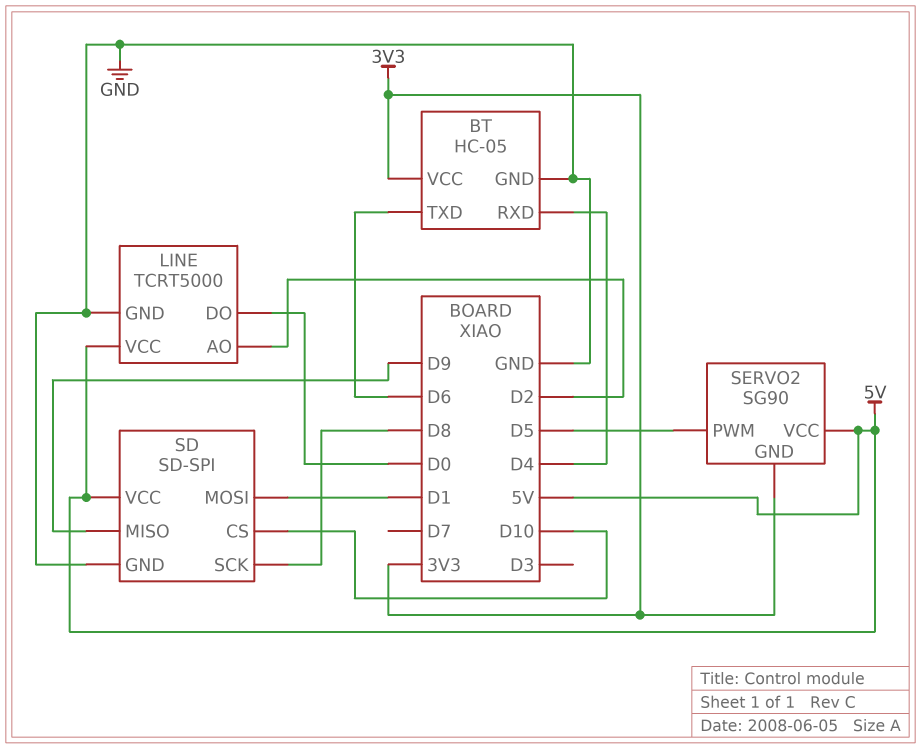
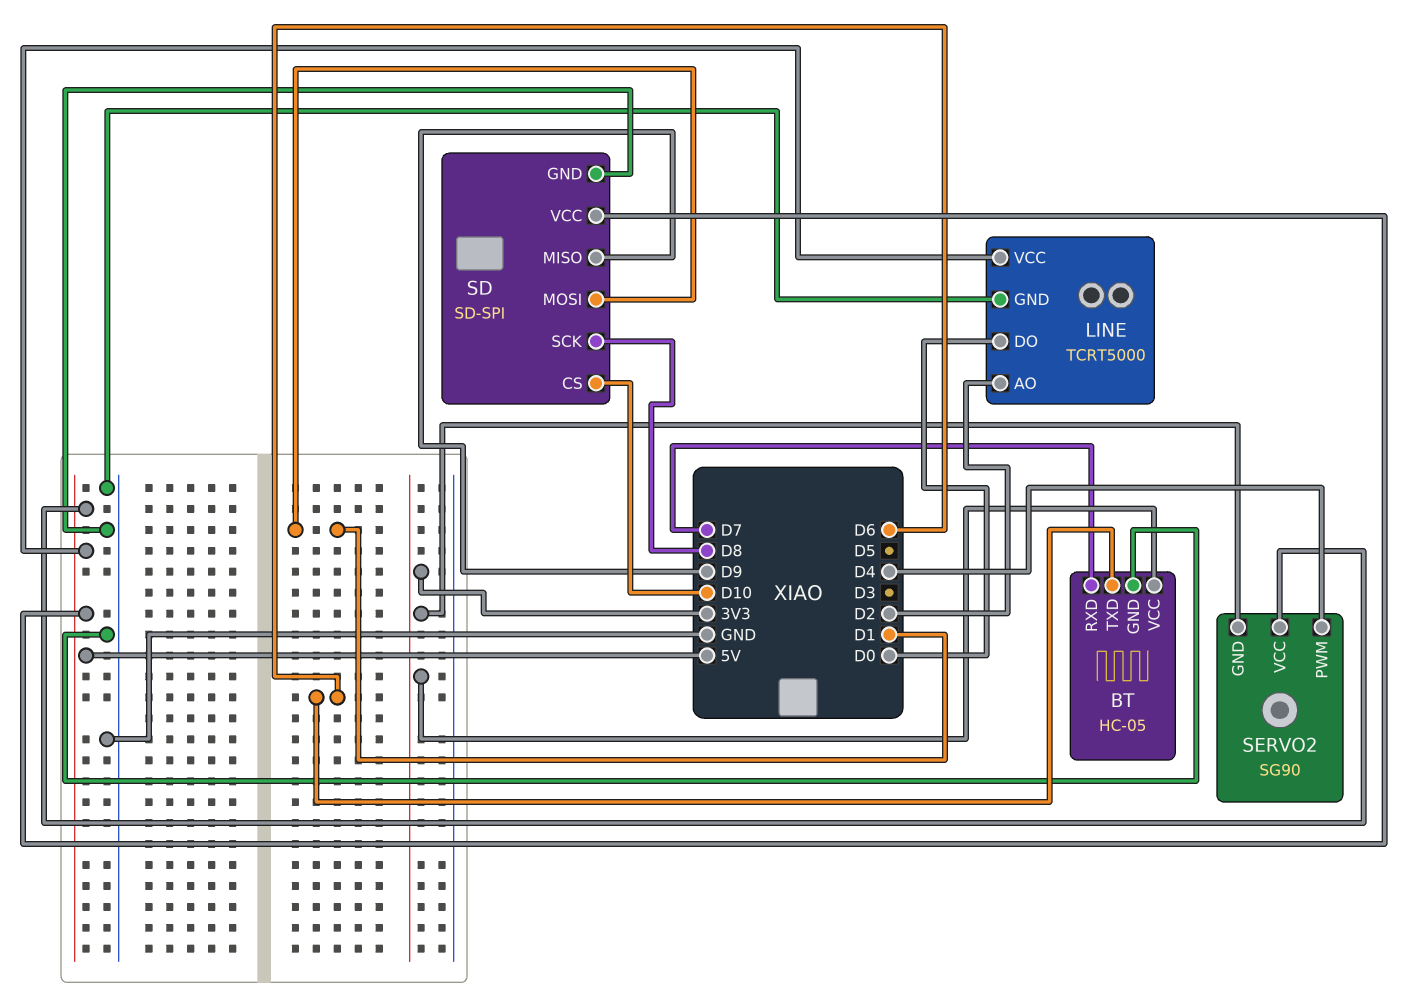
BT pin RXD: D4 -> D7
SERVO2 pin PWM: D5 -> D4

